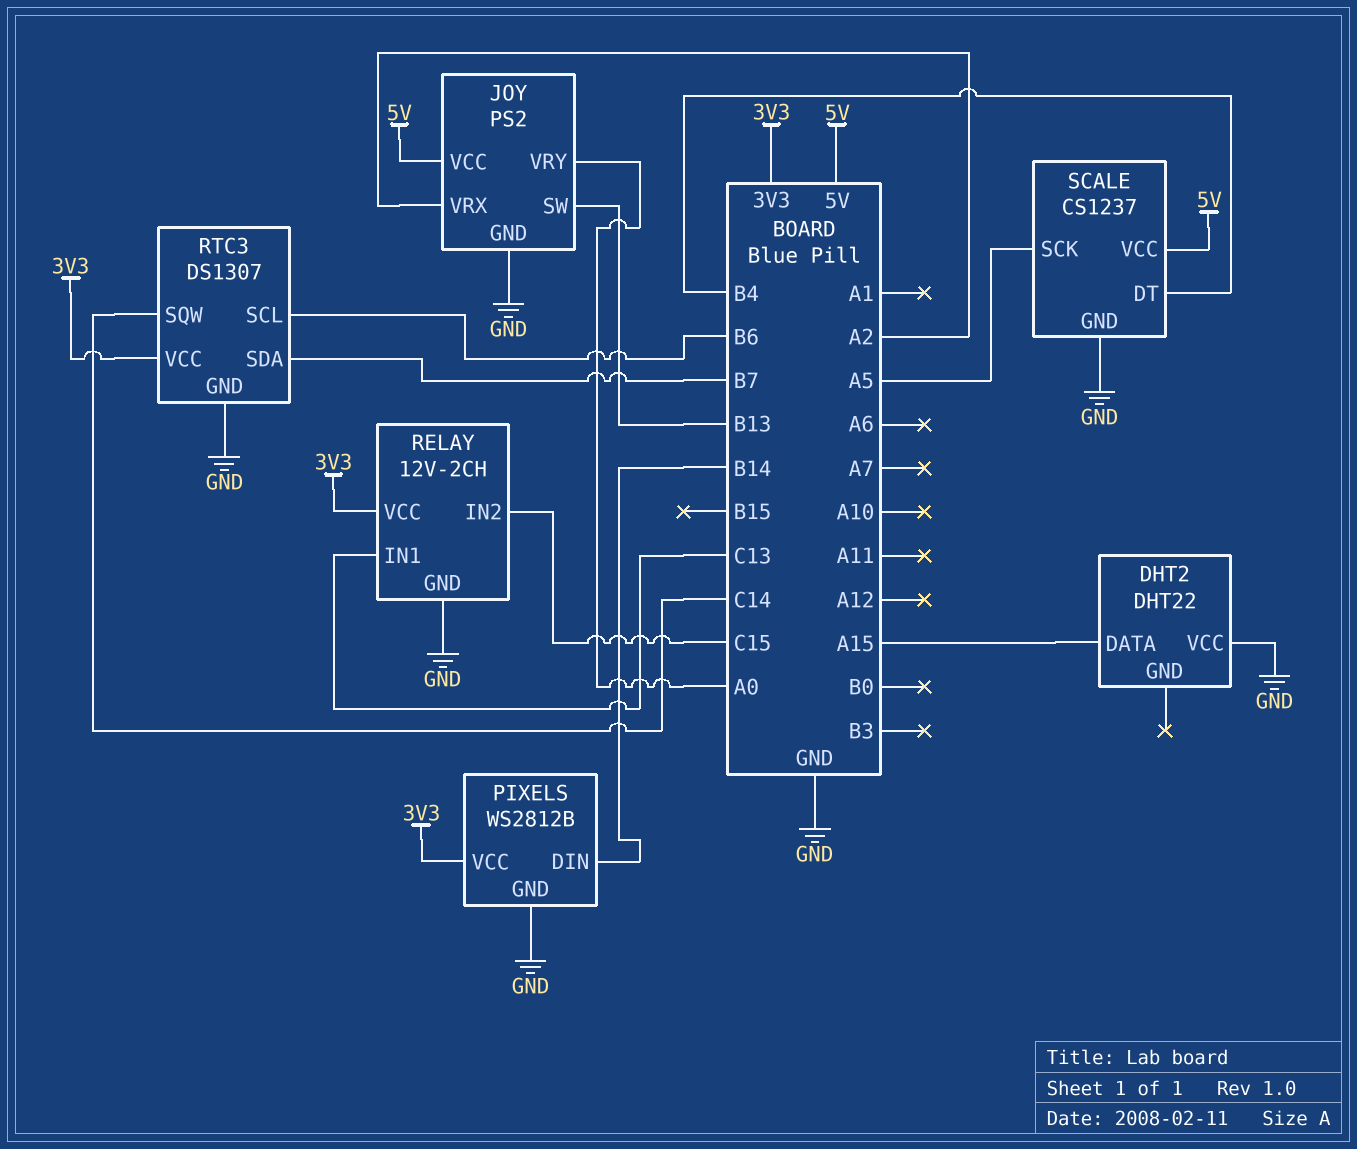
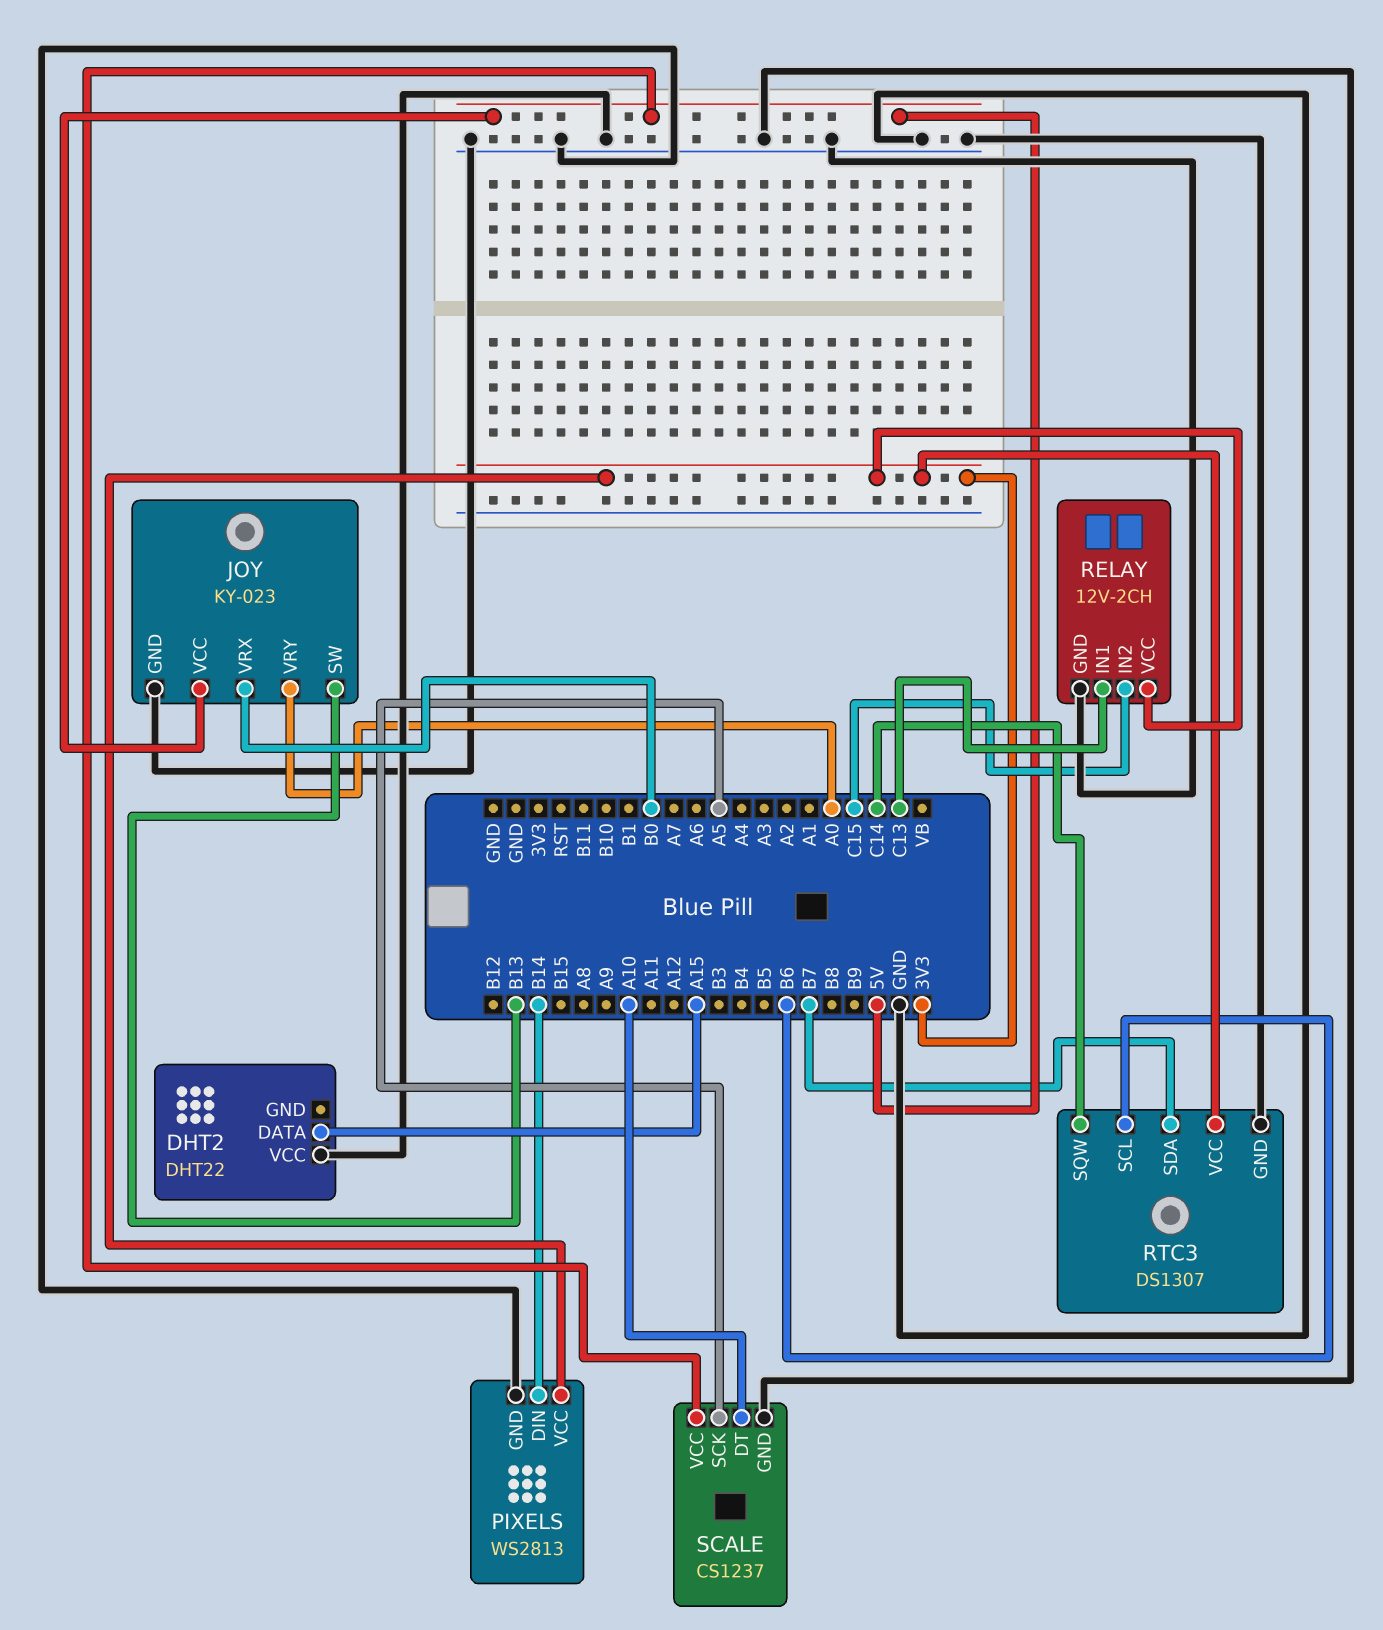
JOY: PS2 -> KY-023
JOY pin VRX: A2 -> B0
PIXELS: WS2812B -> WS2813
SCALE pin DT: B4 -> A10

